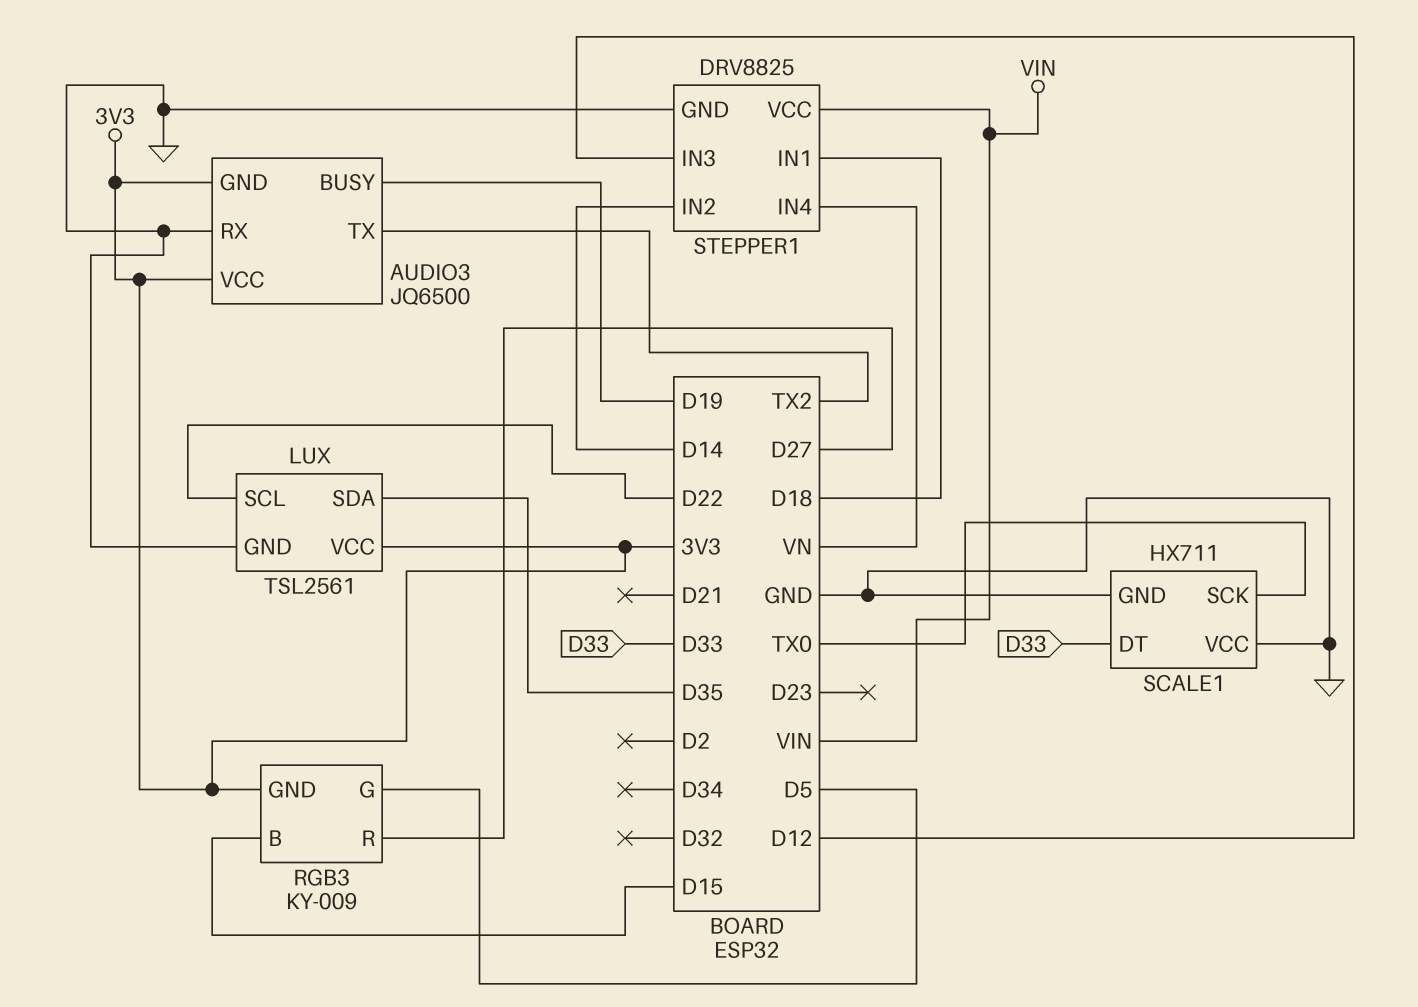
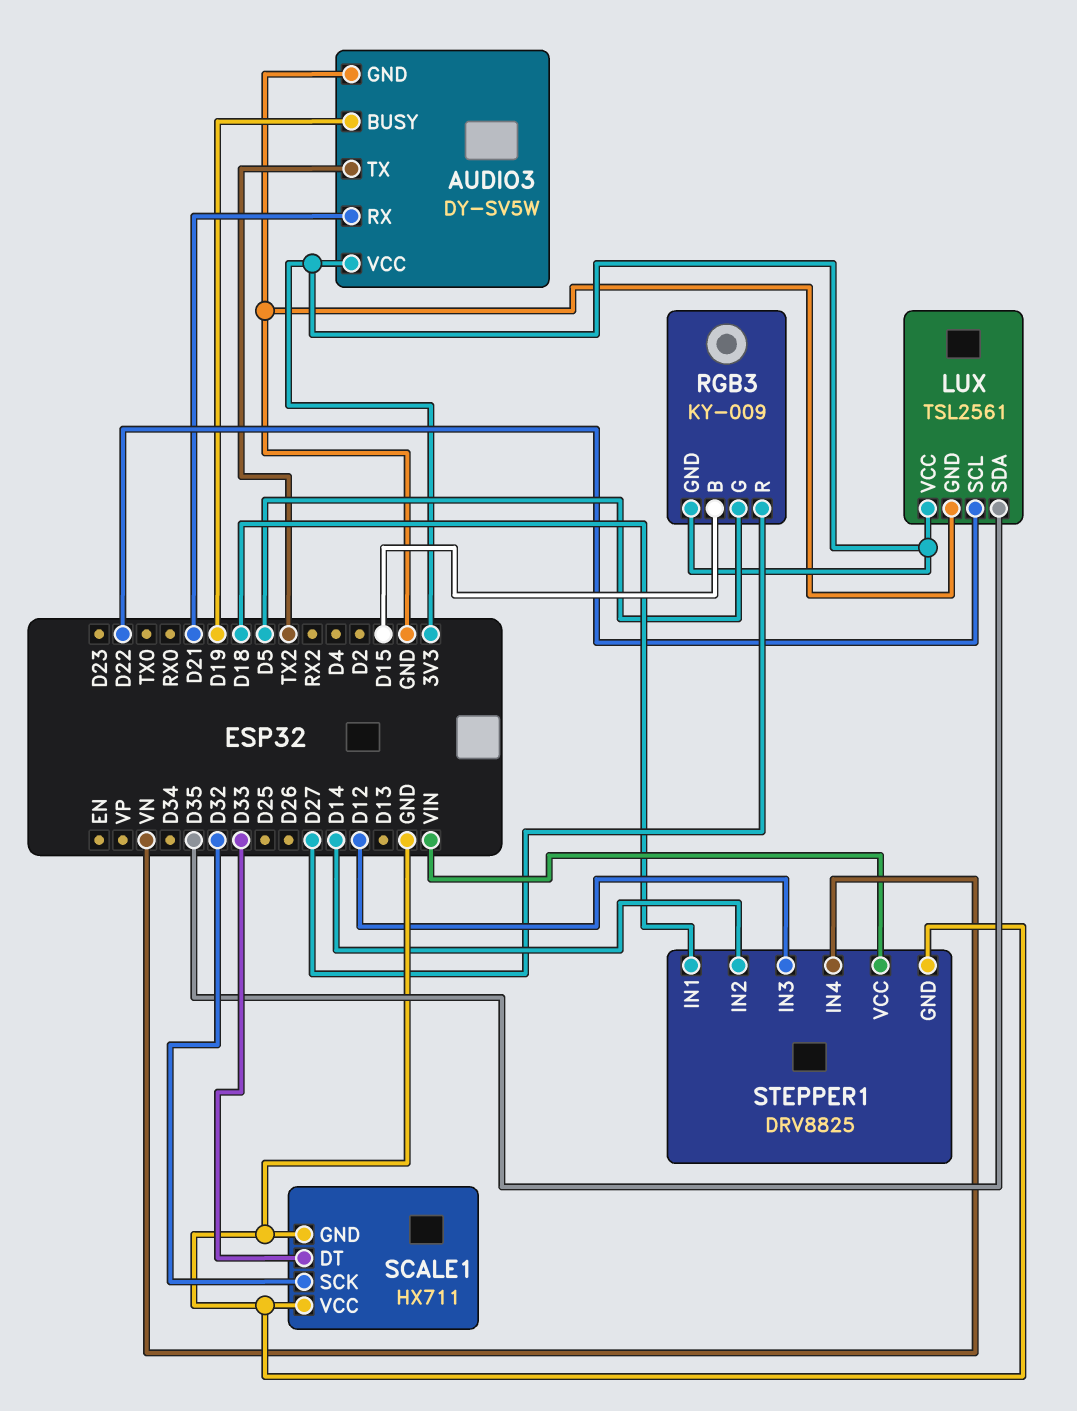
AUDIO3: JQ6500 -> DY-SV5W
AUDIO3 pin GND: 3V3 -> GND
AUDIO3 pin RX: GND -> D21
SCALE1 pin SCK: TX0 -> D32

